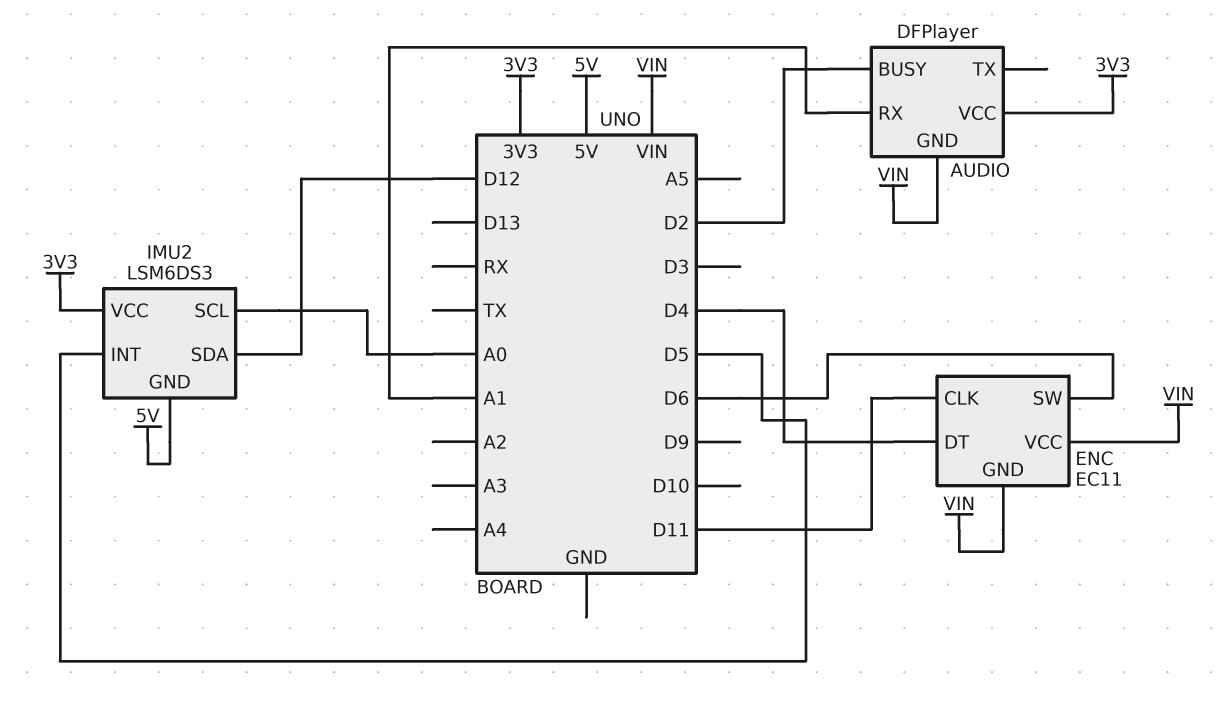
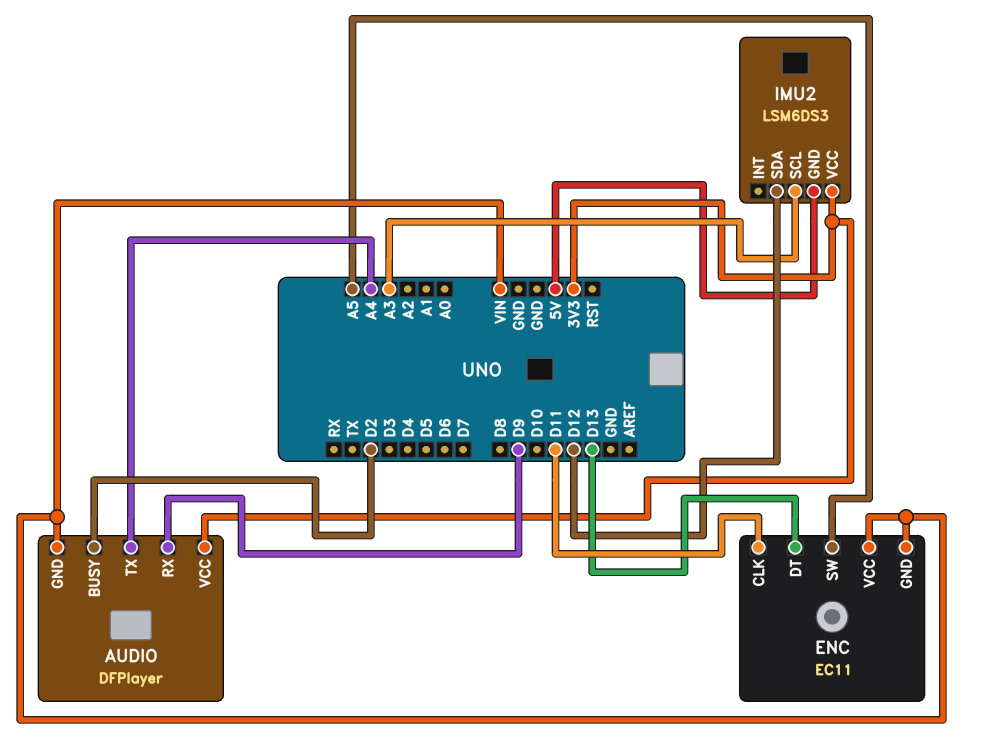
AUDIO pin RX: A1 -> D9
AUDIO pin TX: none -> A4
ENC pin DT: D4 -> D13
ENC pin SW: D6 -> A5
IMU2 pin INT: D5 -> none
IMU2 pin SCL: A0 -> A3

